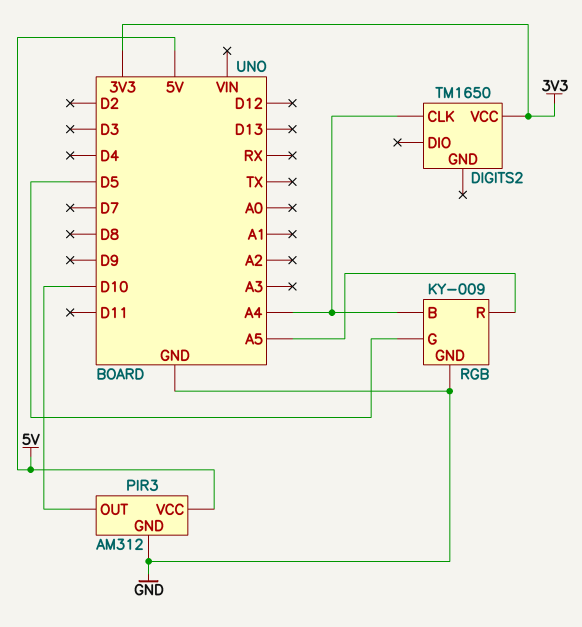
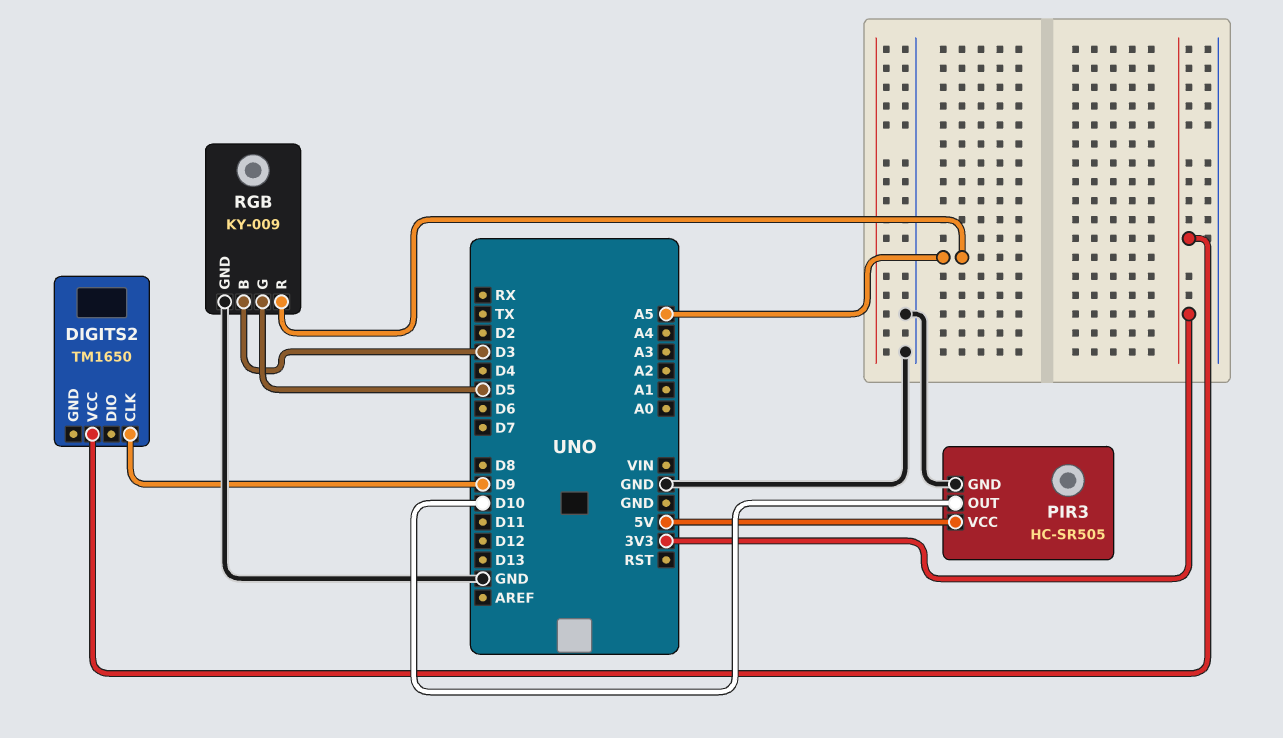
DIGITS2 pin CLK: A4 -> D9
PIR3: AM312 -> HC-SR505
RGB pin B: A4 -> D3

